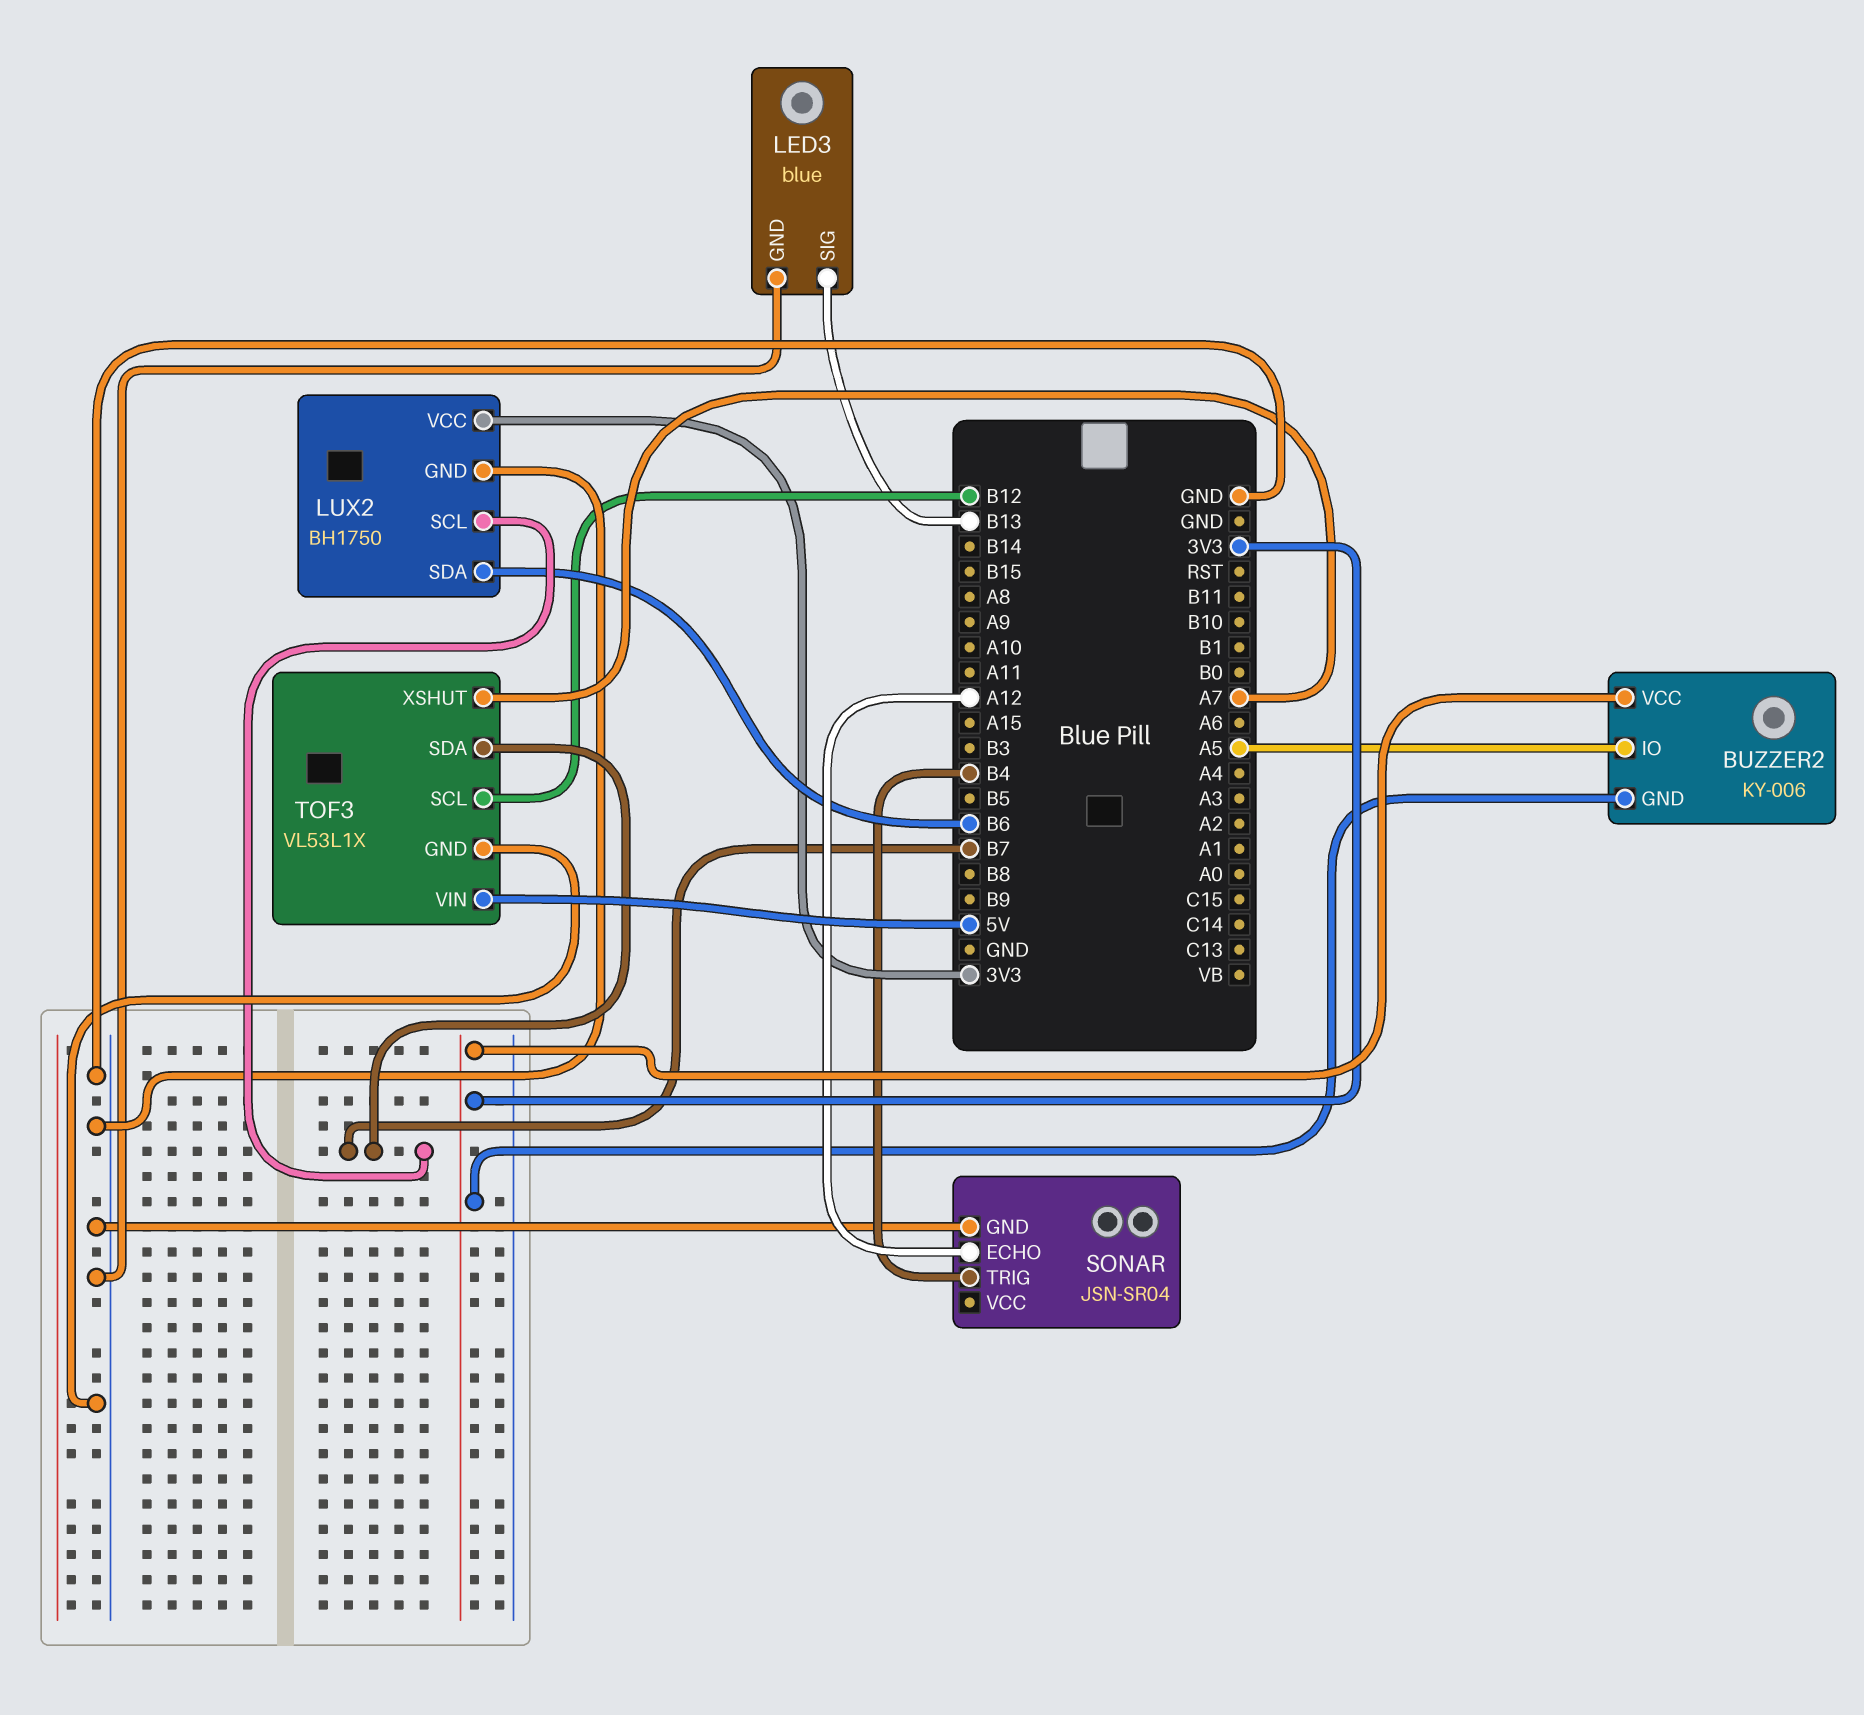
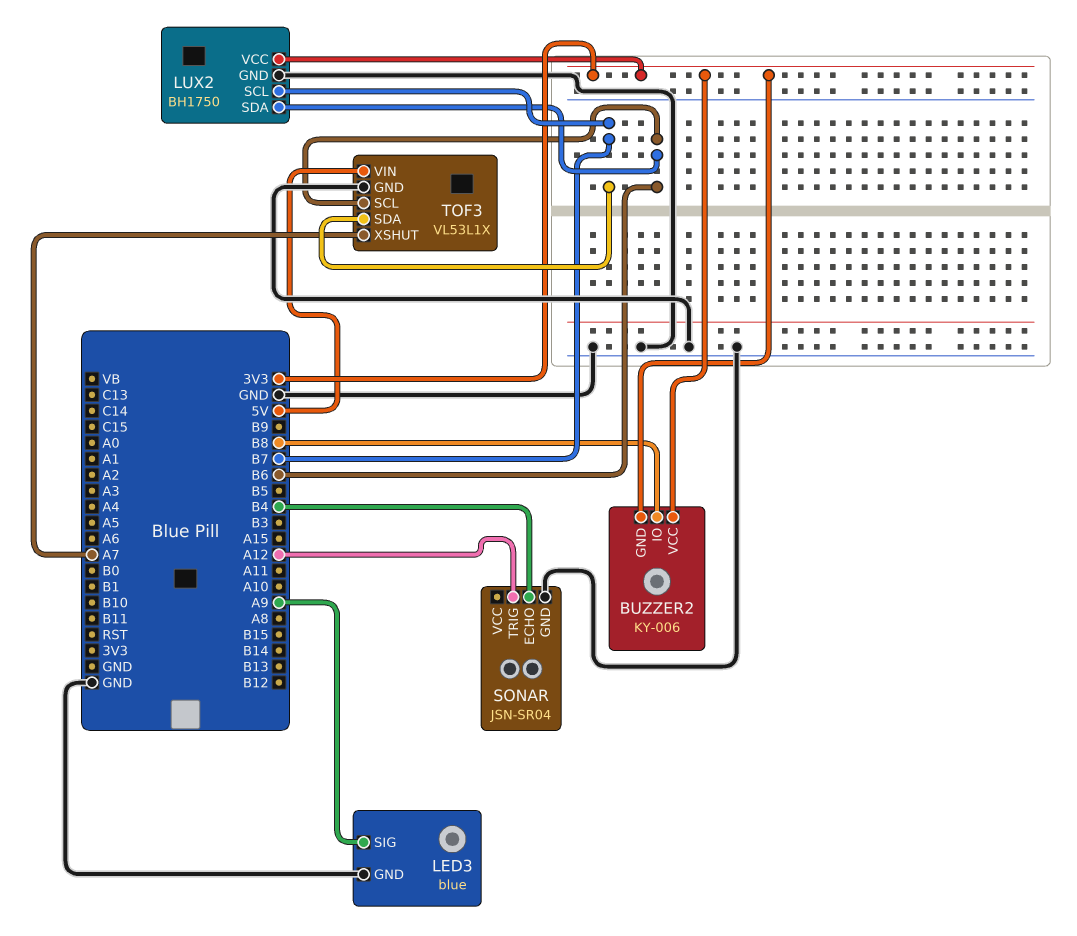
BUZZER2 pin IO: A5 -> B8
LED3 pin SIG: B13 -> A9
SONAR pin ECHO: A12 -> B4
SONAR pin TRIG: B4 -> A12
TOF3 pin SCL: B12 -> B6

